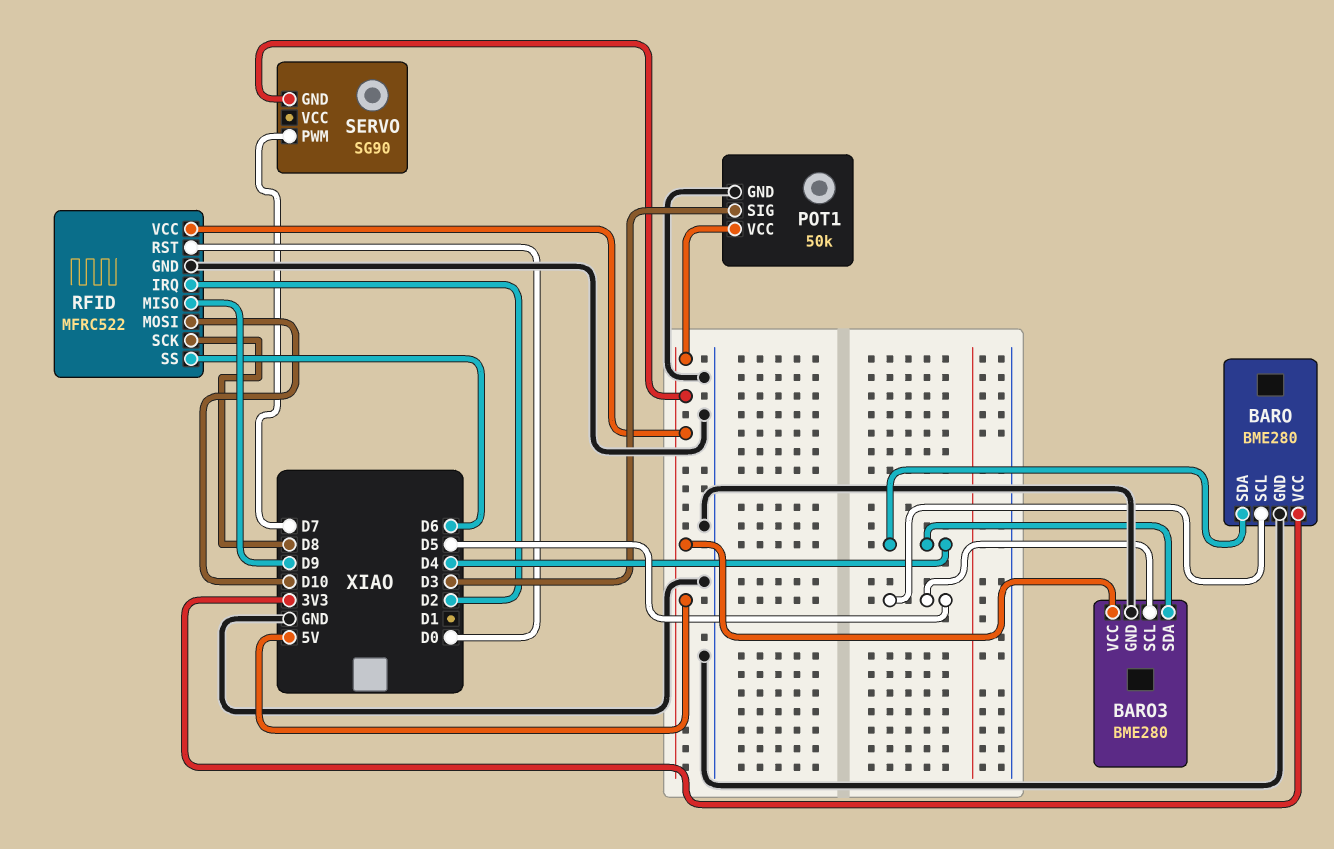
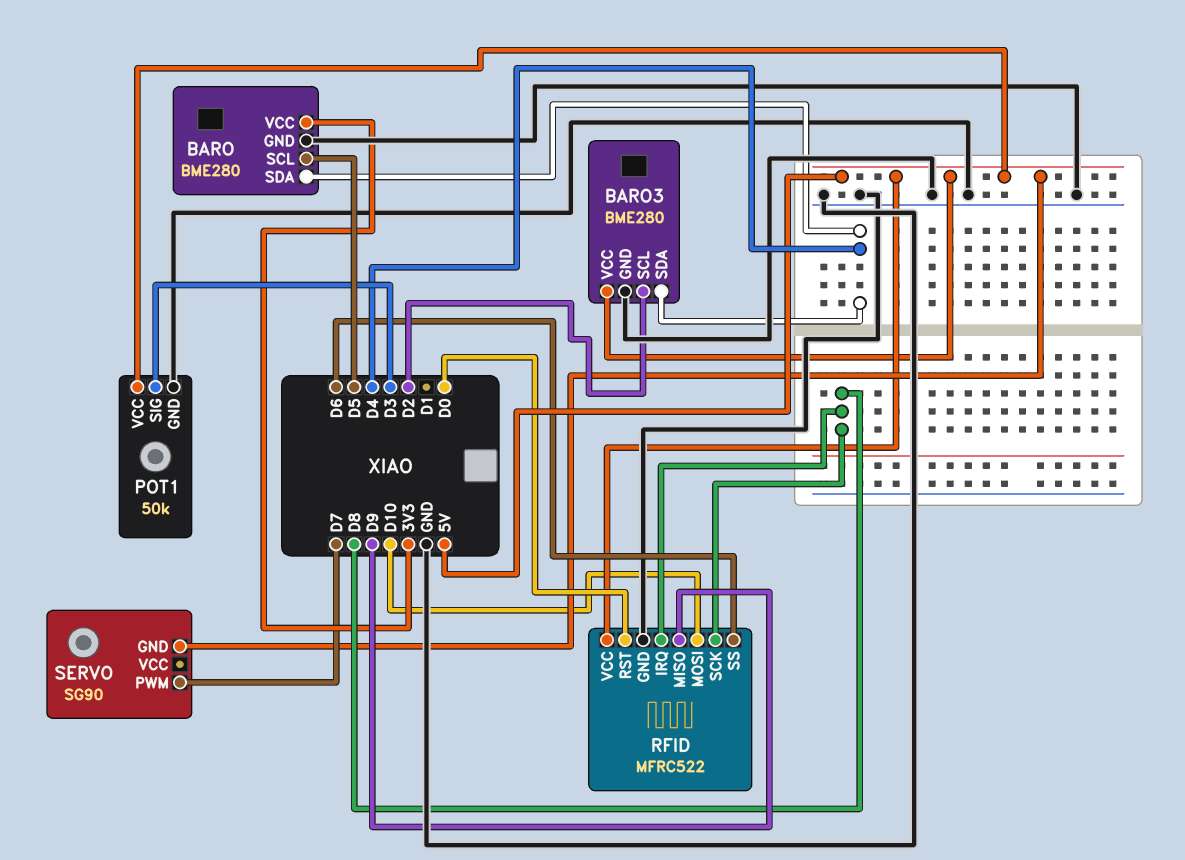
BARO3 pin SCL: D5 -> D2
RFID pin IRQ: D2 -> D8

